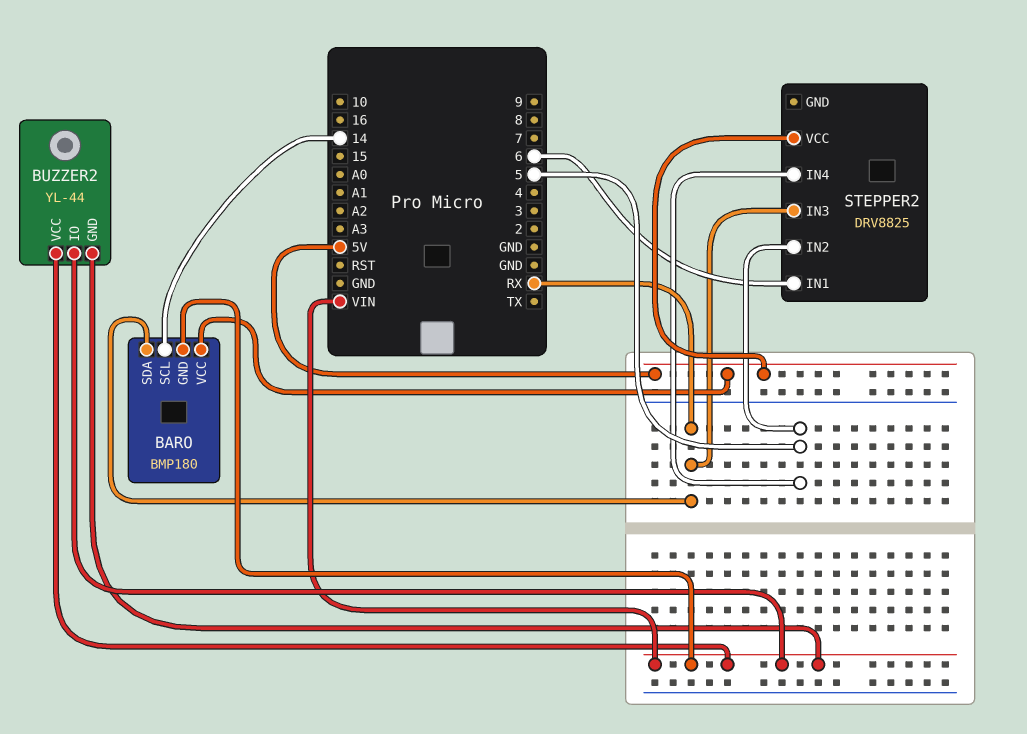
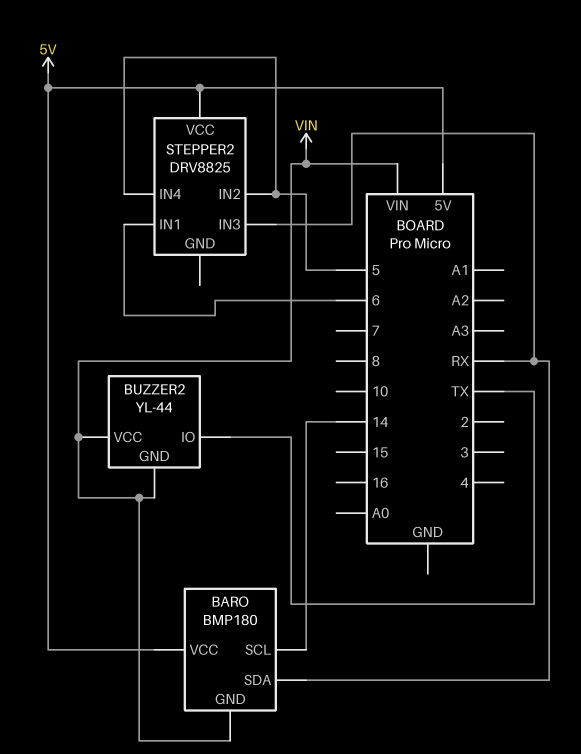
BUZZER2 pin IO: VIN -> TX

